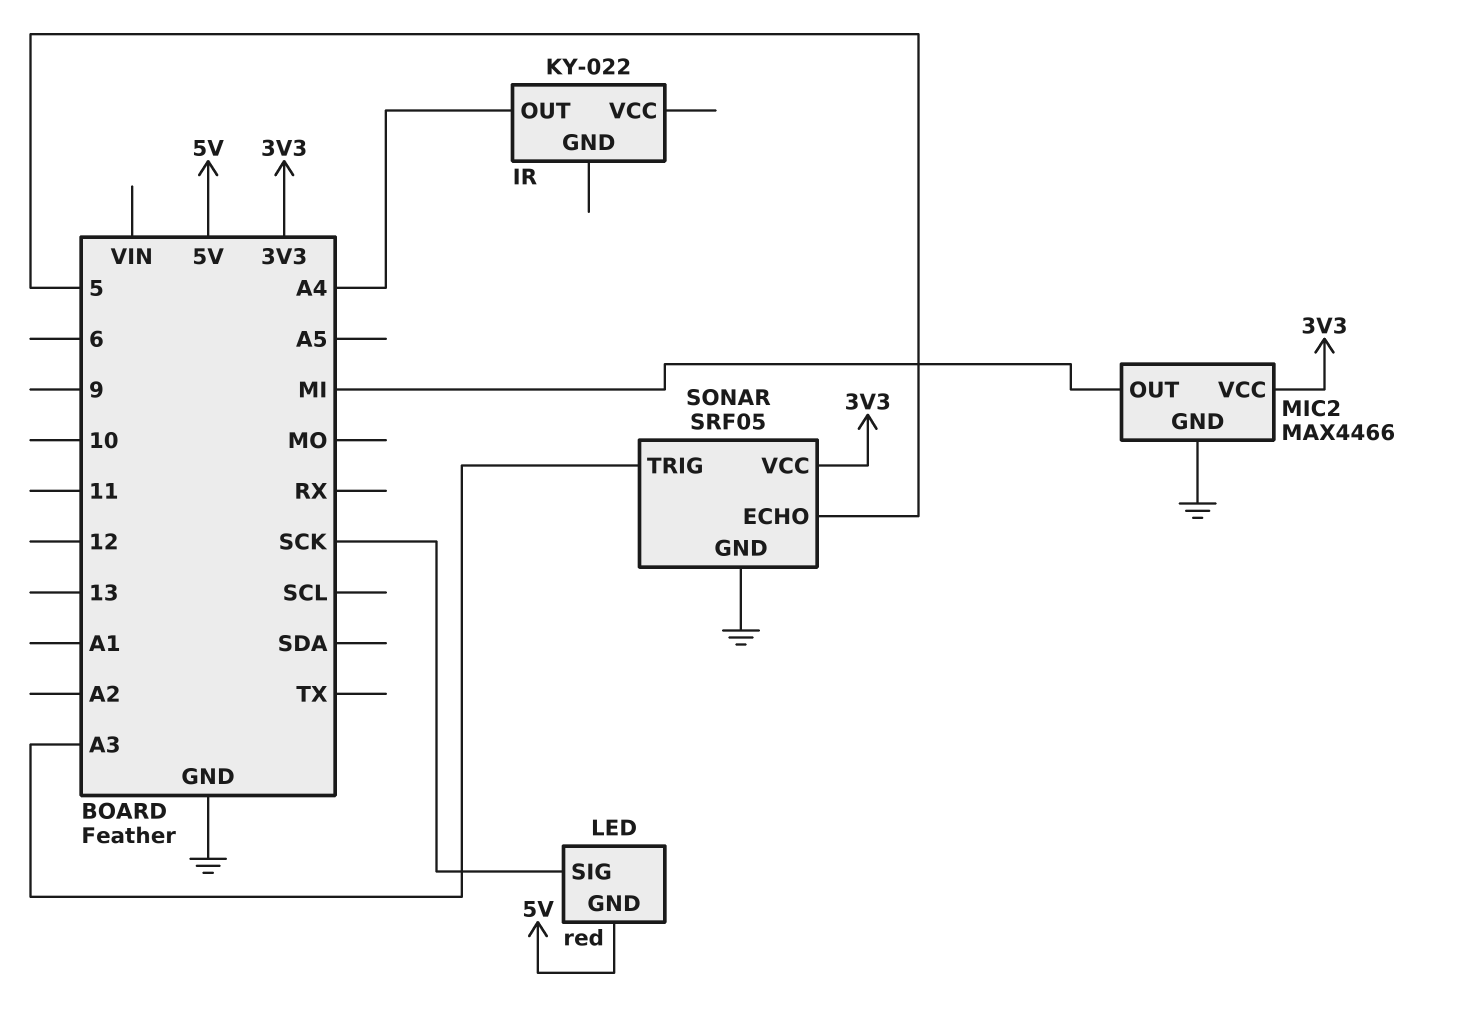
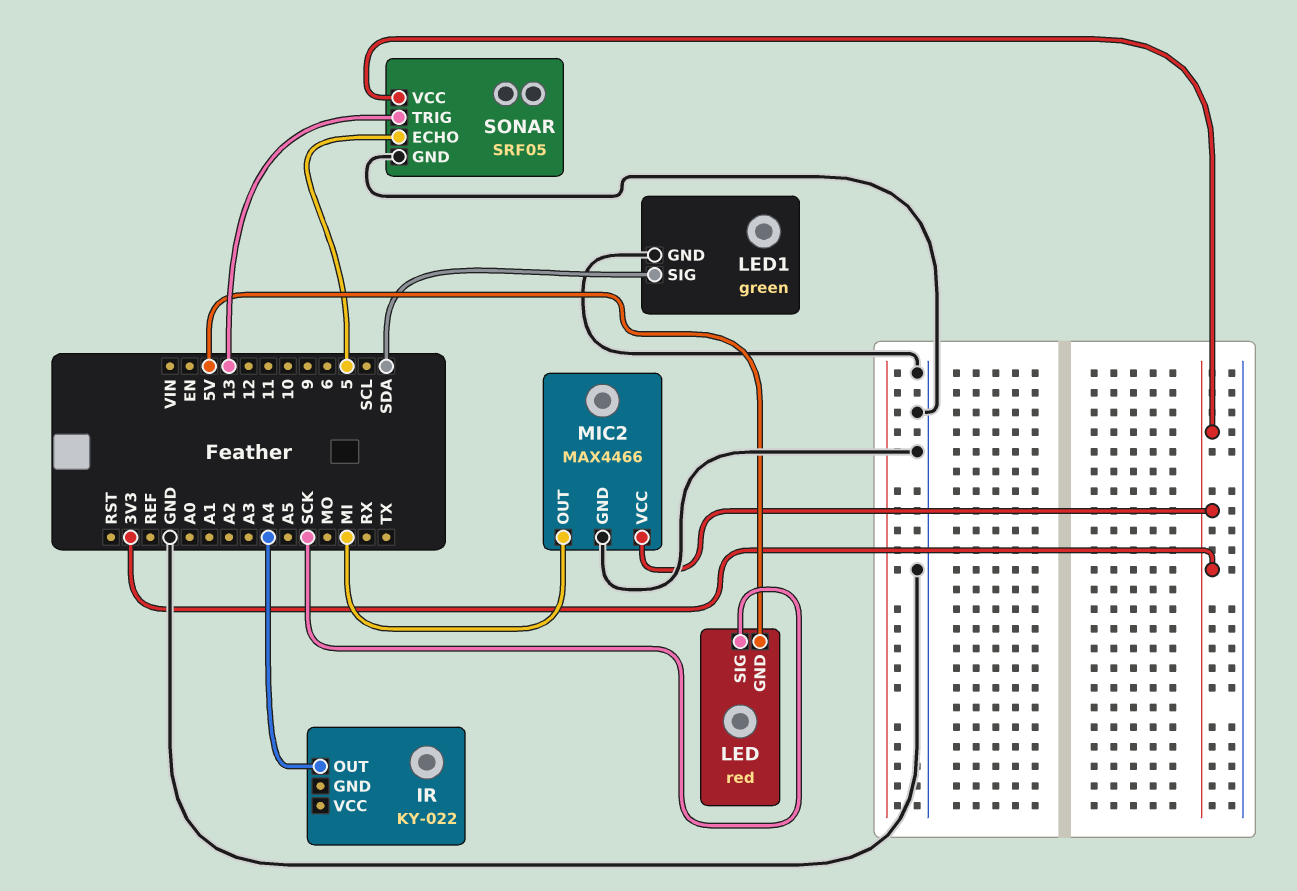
LED1: none -> green
LED1 pin GND: none -> GND
LED1 pin SIG: none -> SDA
SONAR pin TRIG: A3 -> 13

